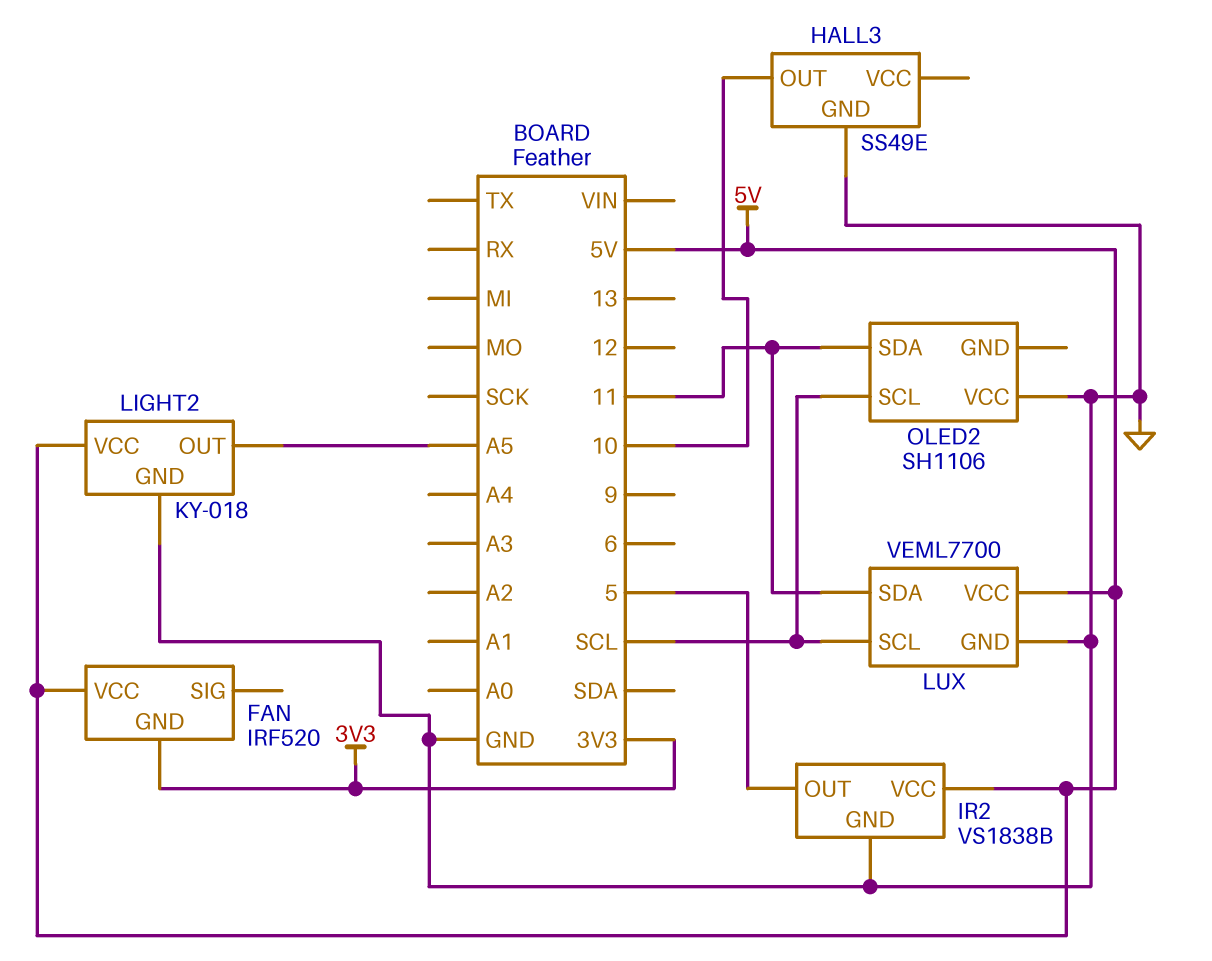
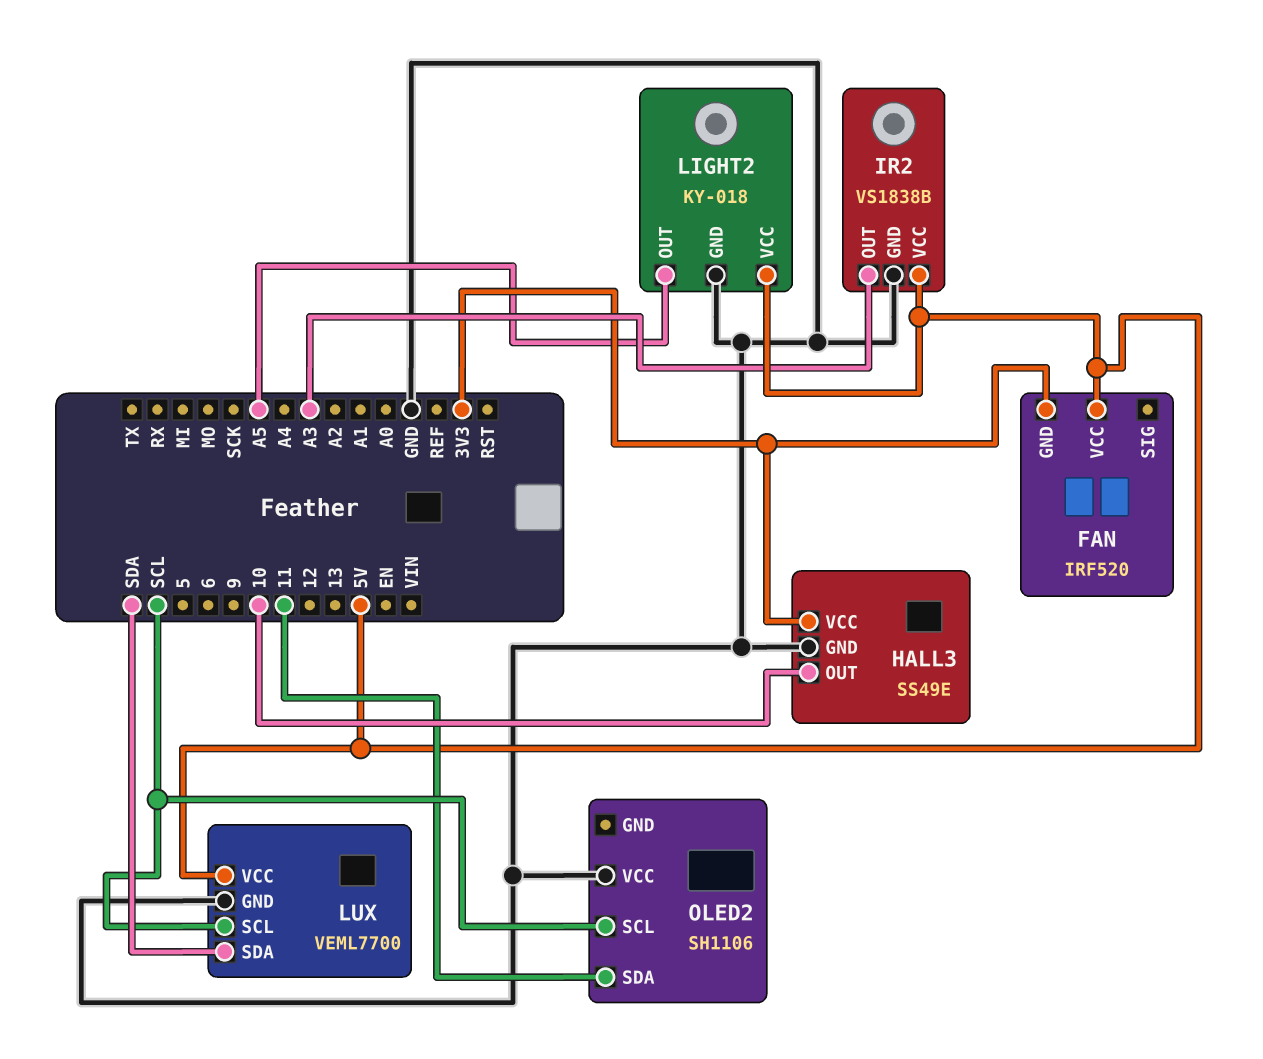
HALL3 pin VCC: none -> 3V3
IR2 pin OUT: 5 -> A3
LUX pin SDA: 11 -> SDA

